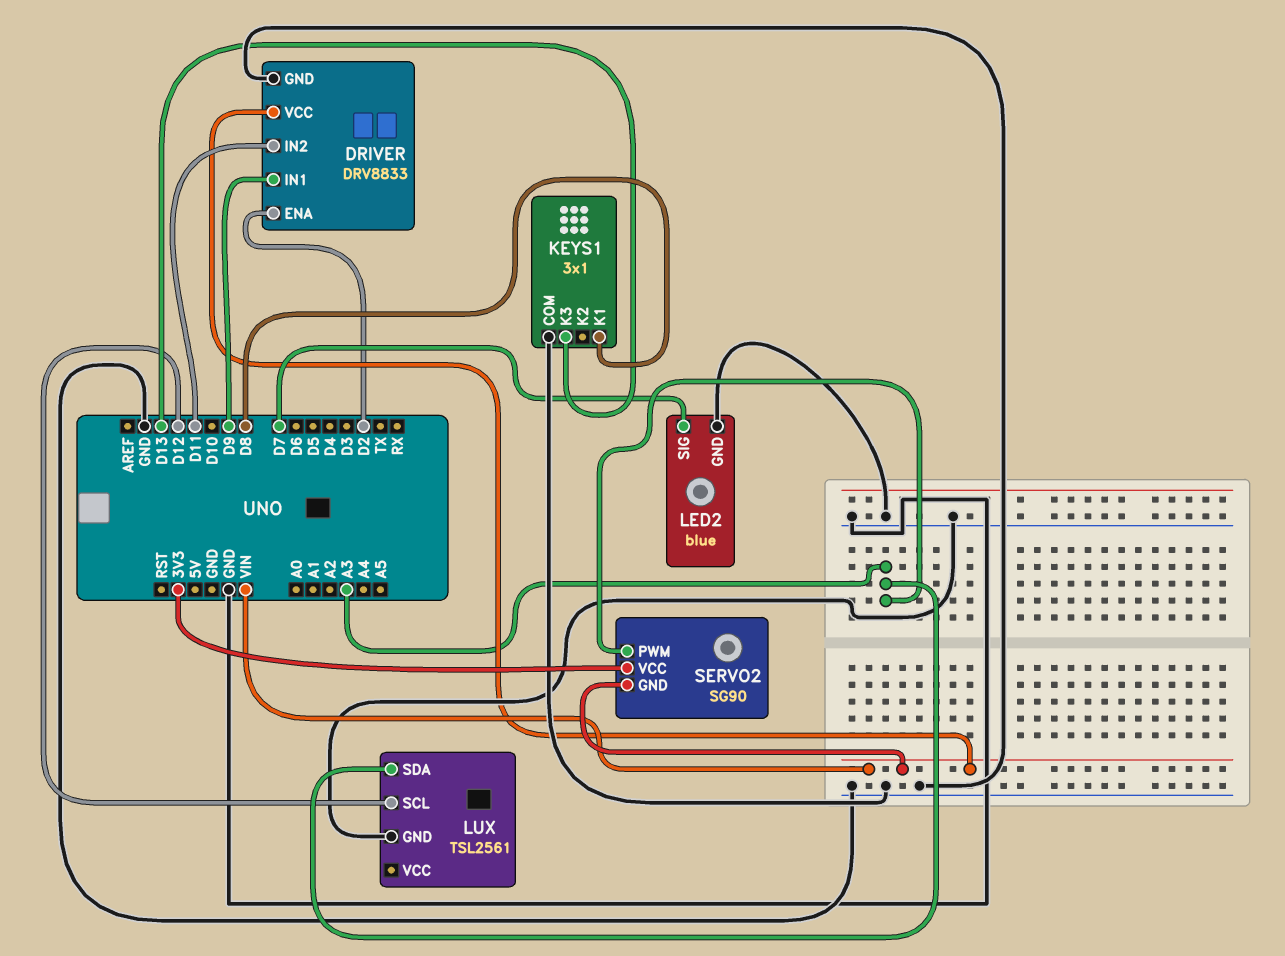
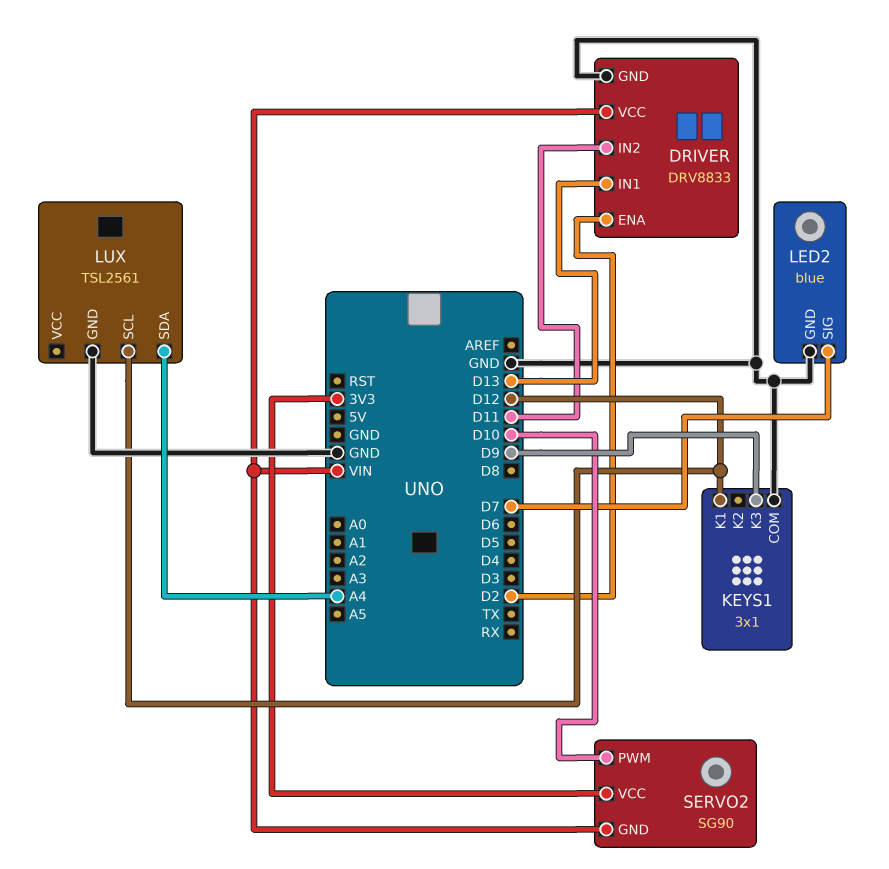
DRIVER pin IN1: D9 -> D13
KEYS1 pin K1: D8 -> D12
KEYS1 pin K3: D13 -> D9
LUX pin SDA: A3 -> A4
SERVO2 pin PWM: A3 -> D10

